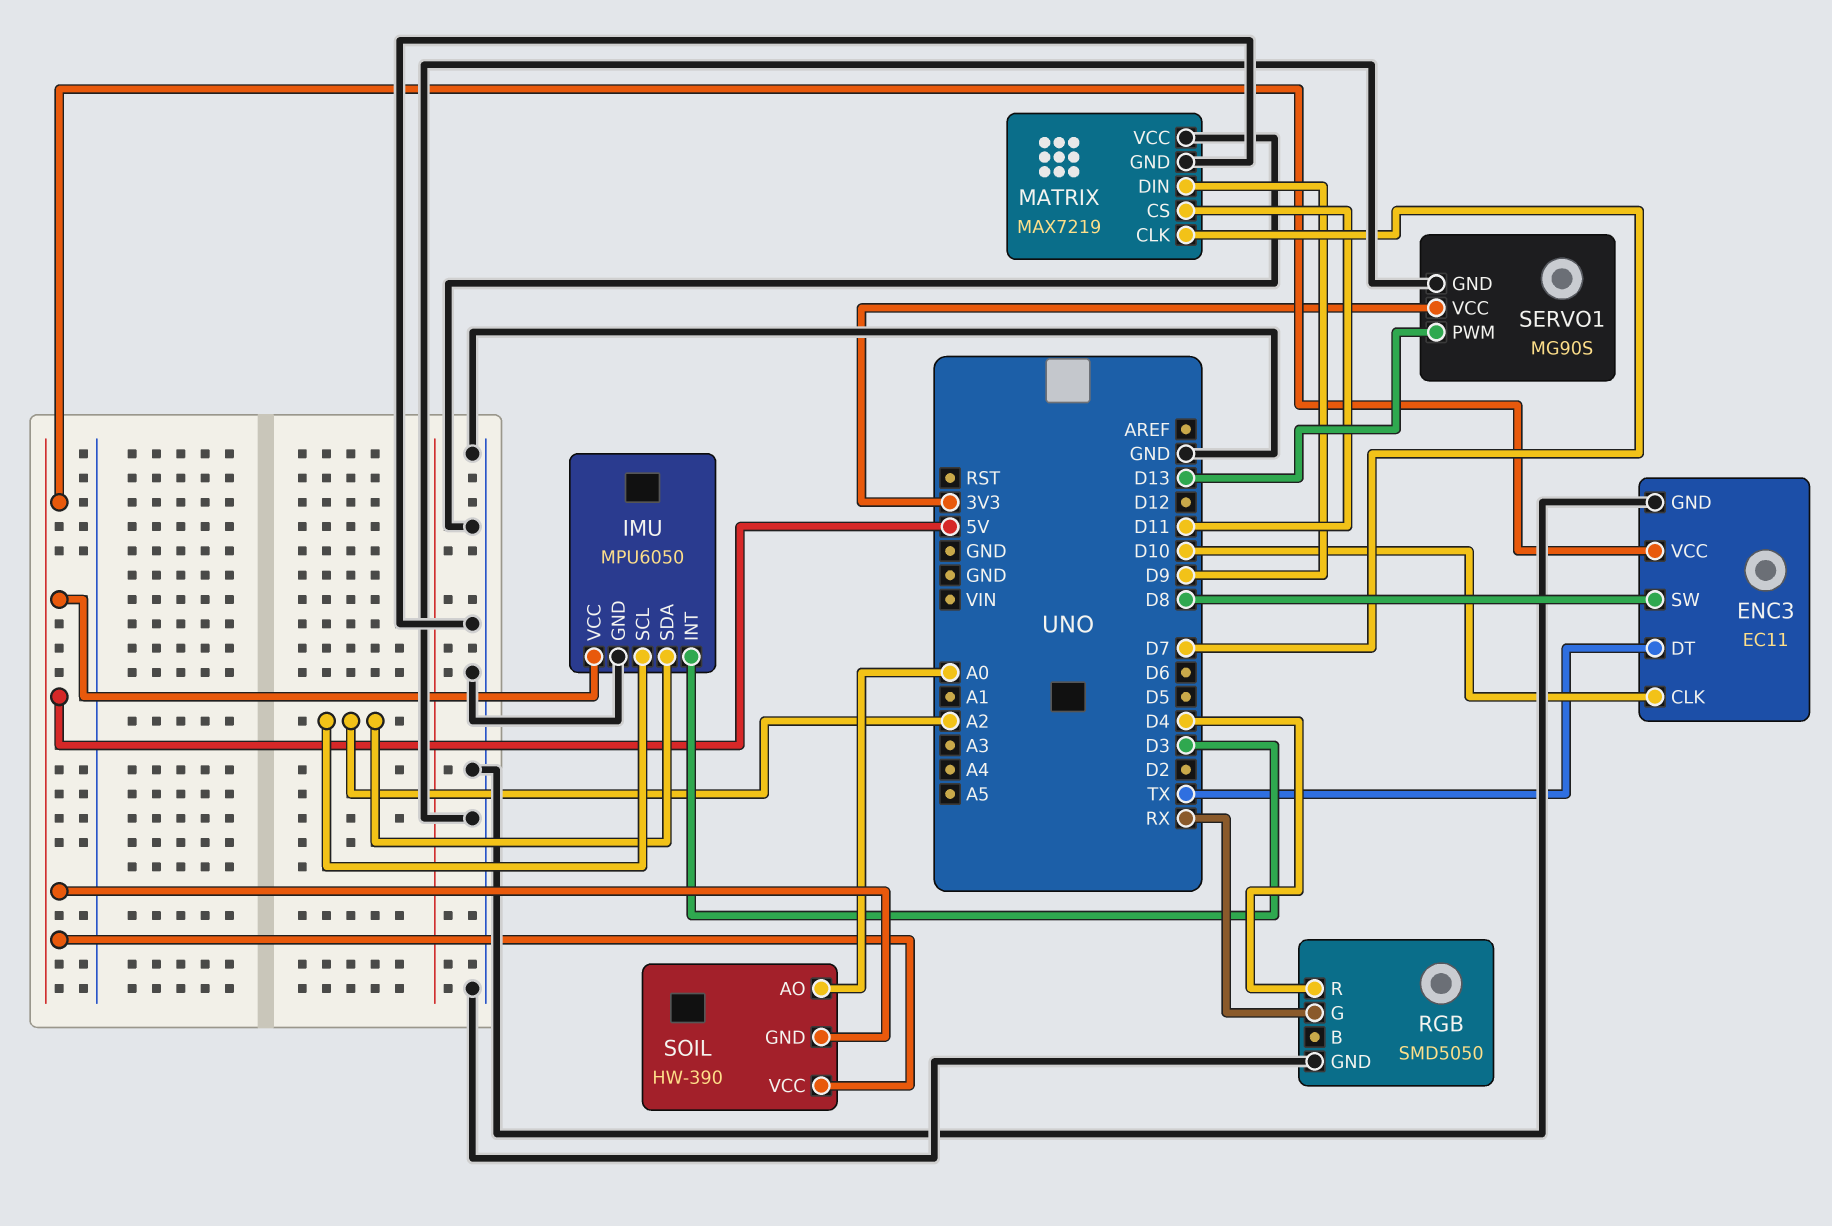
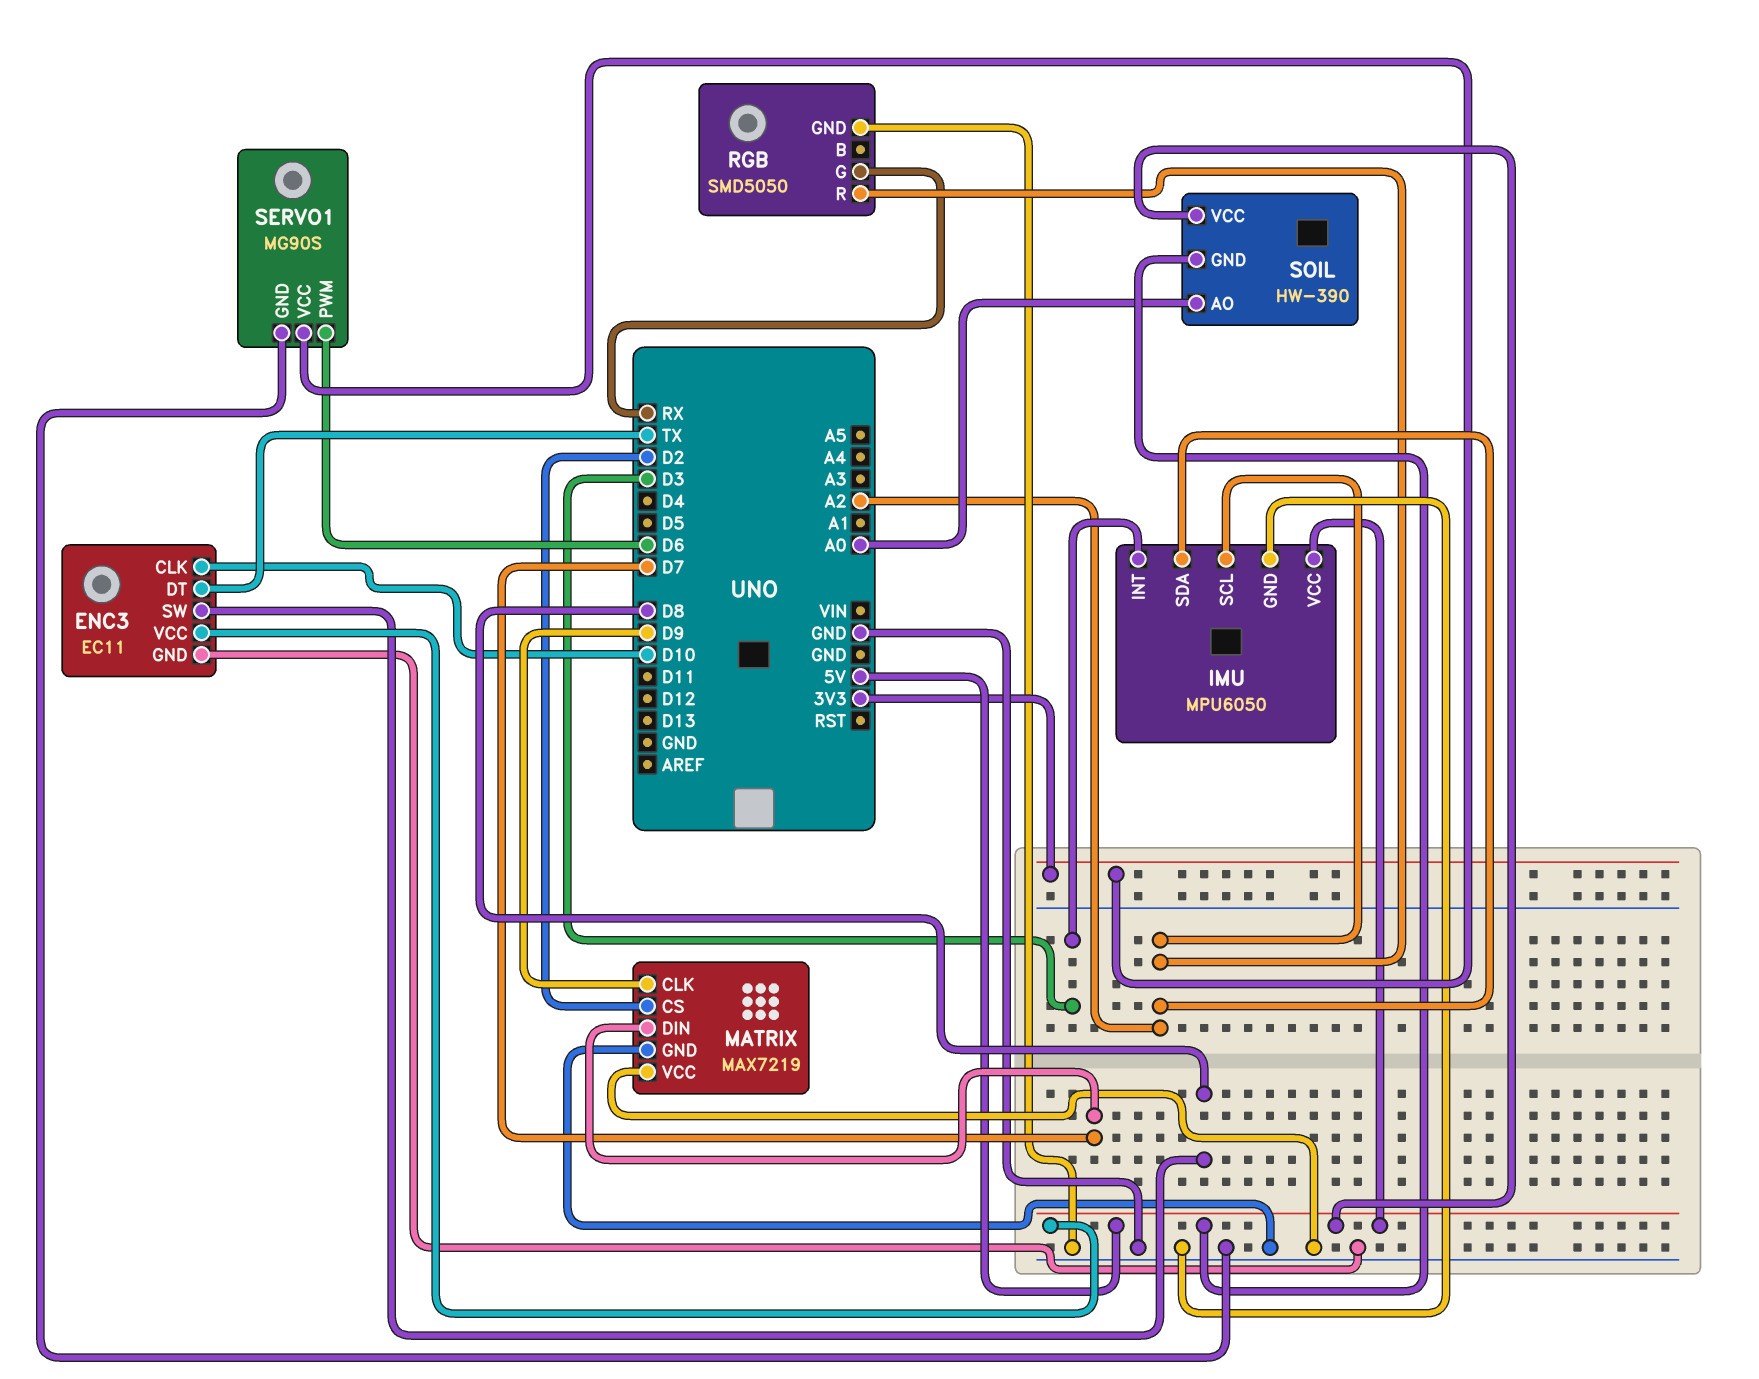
MATRIX pin CLK: D7 -> D9
MATRIX pin CS: D11 -> D2
MATRIX pin DIN: D9 -> D7
RGB pin R: D4 -> A2
SERVO1 pin PWM: D13 -> D6

